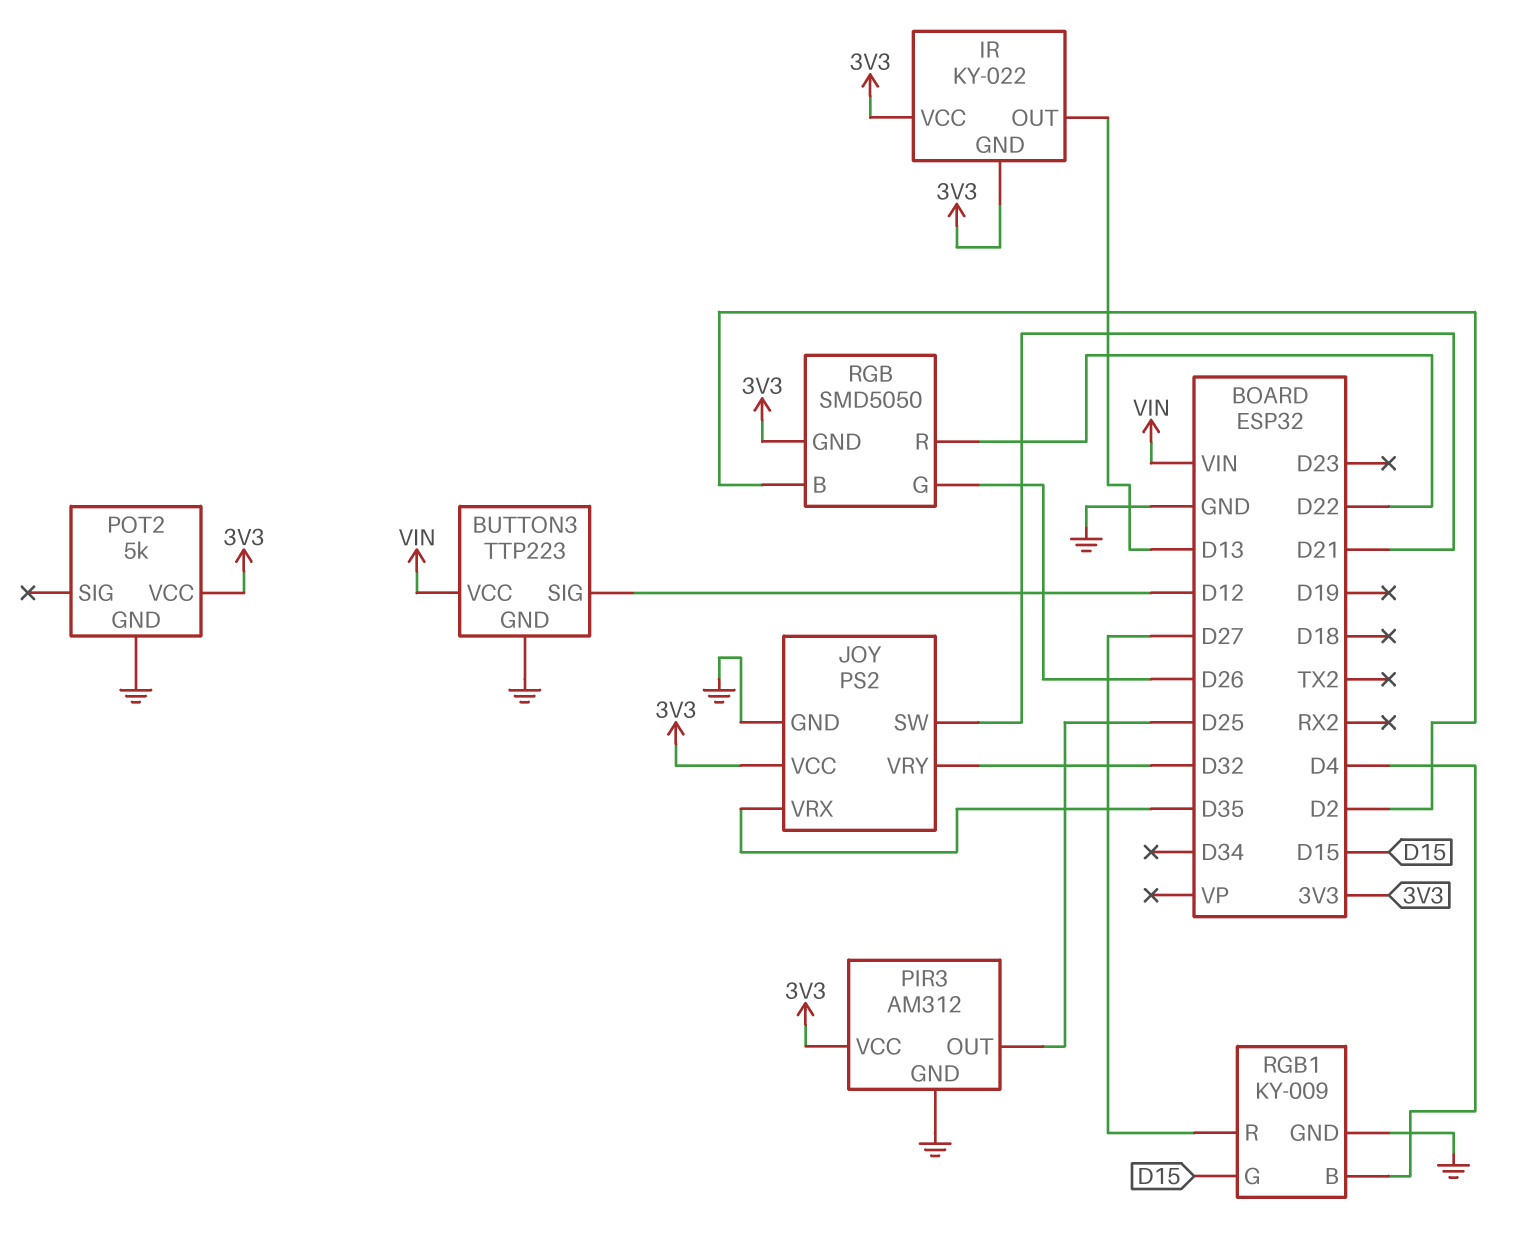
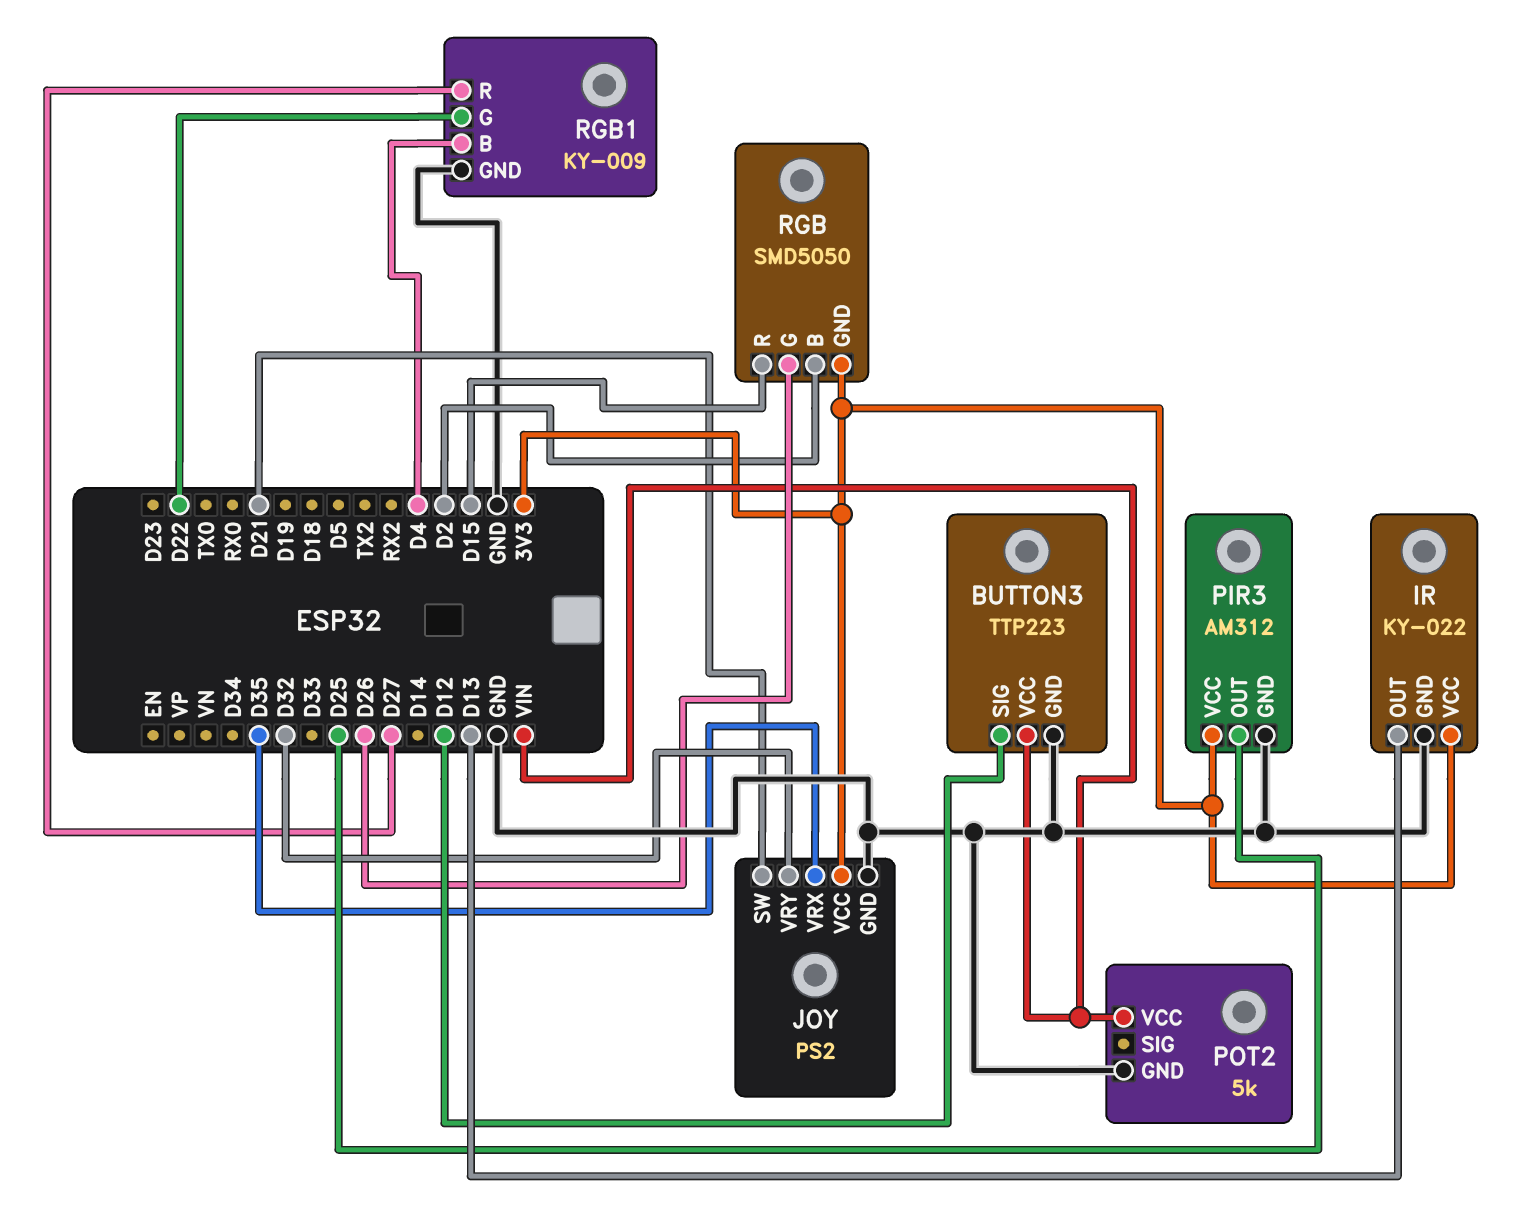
IR pin GND: 3V3 -> GND
POT2 pin VCC: 3V3 -> VIN
RGB pin R: D22 -> D15
RGB1 pin G: D15 -> D22

